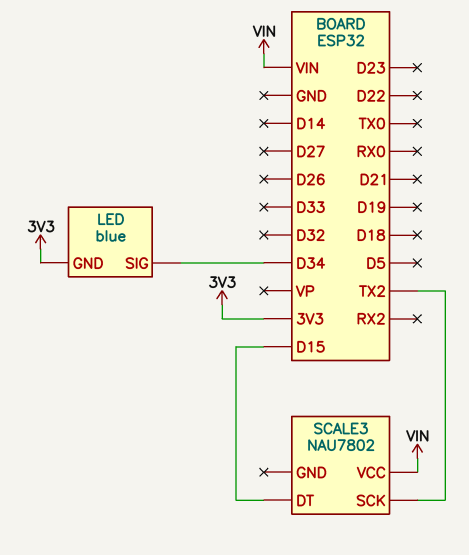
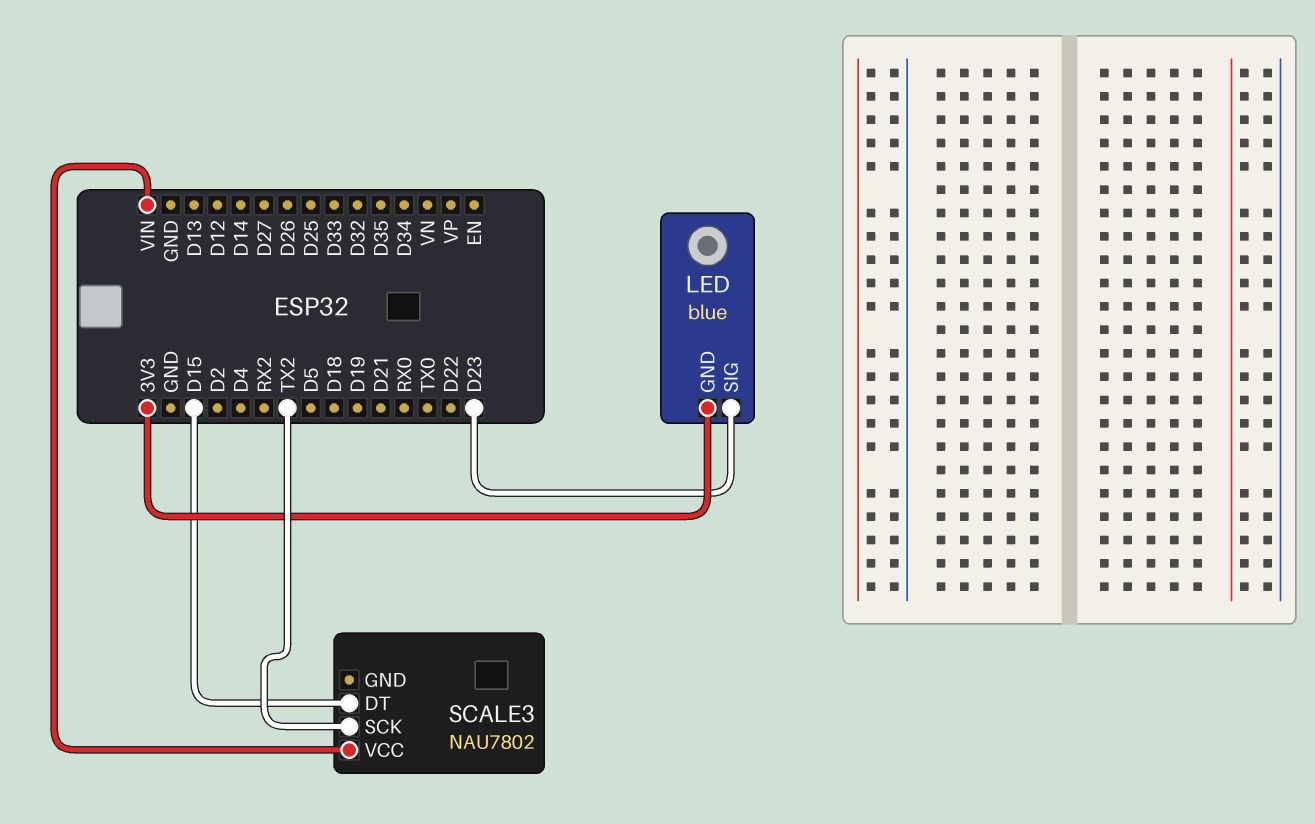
LED pin SIG: D34 -> D23

